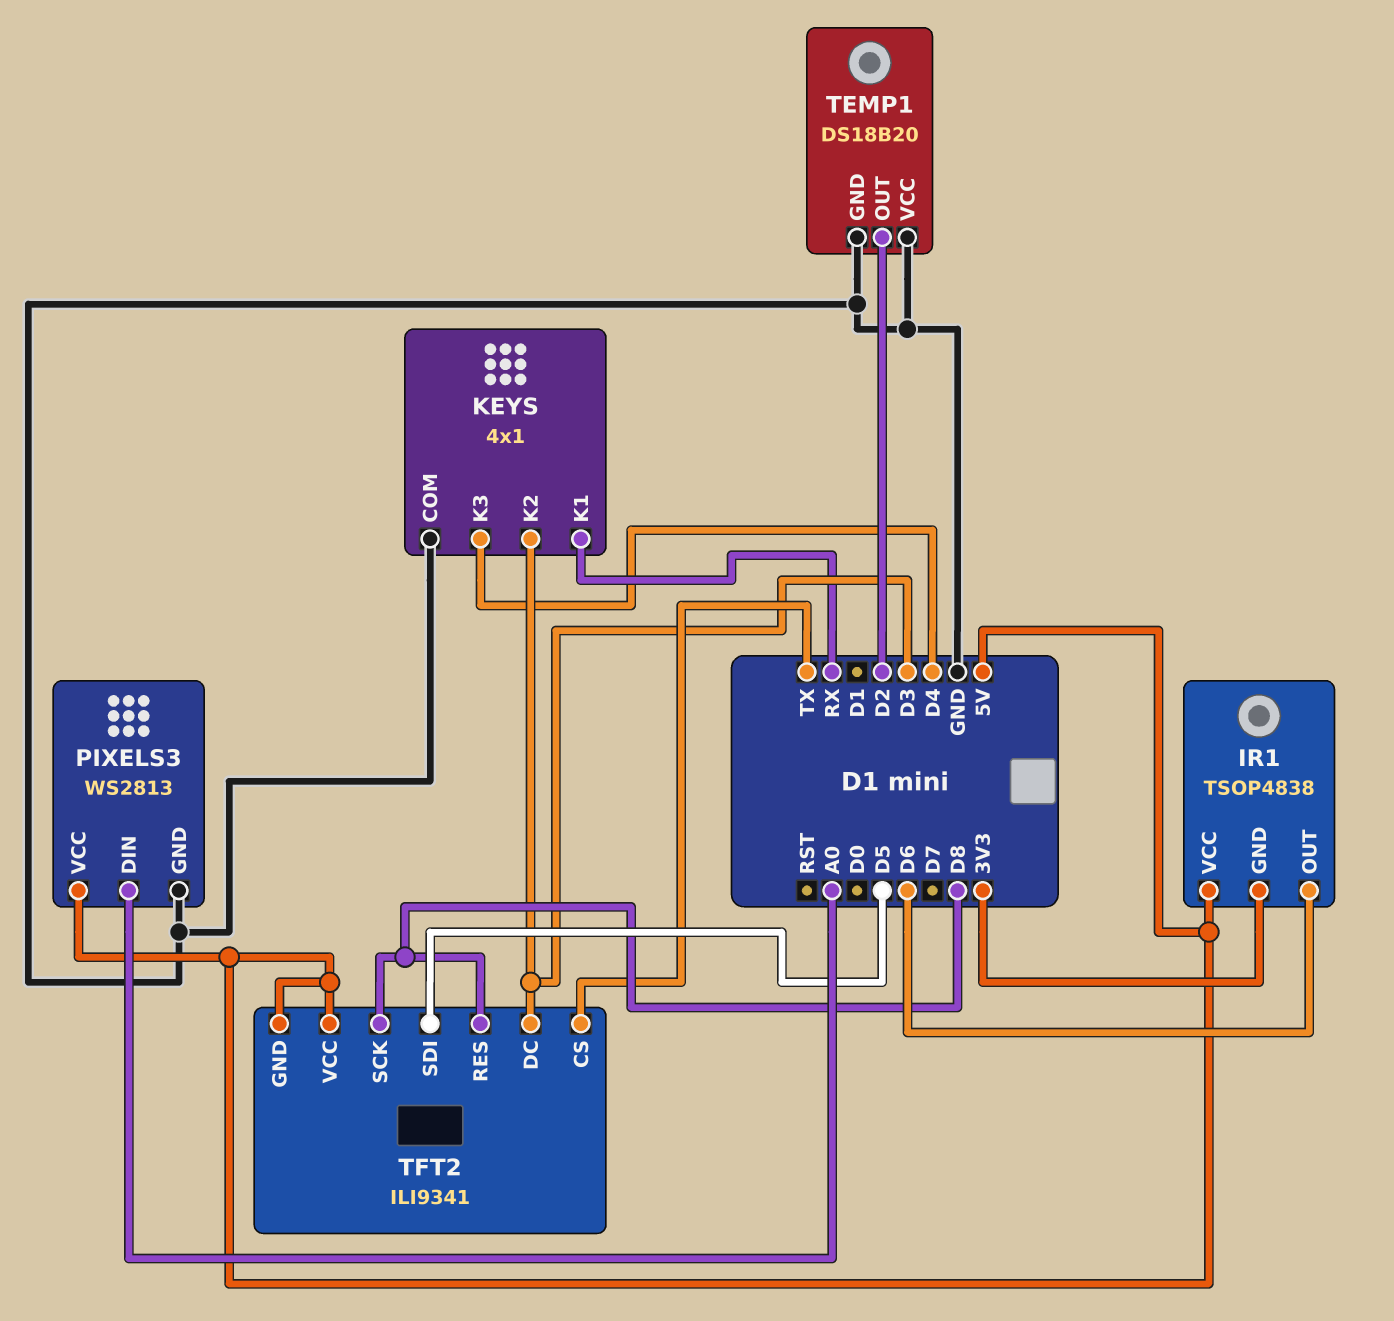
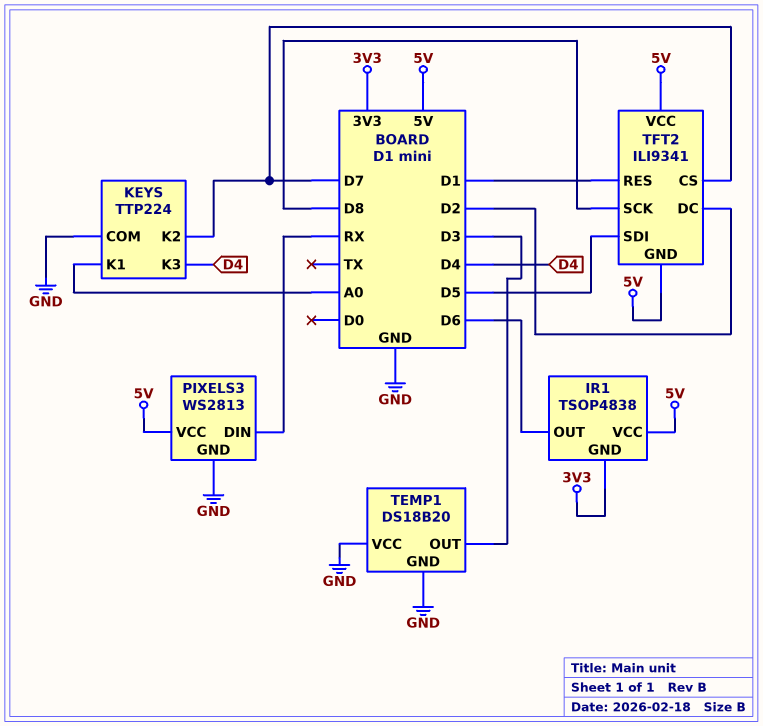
KEYS: 4x1 -> TTP224
KEYS pin K1: RX -> A0
KEYS pin K2: D3 -> D7
PIXELS3 pin DIN: A0 -> RX
TEMP1 pin OUT: D2 -> D3
TFT2 pin CS: TX -> D7
TFT2 pin DC: D3 -> D2
TFT2 pin RES: D8 -> D1

